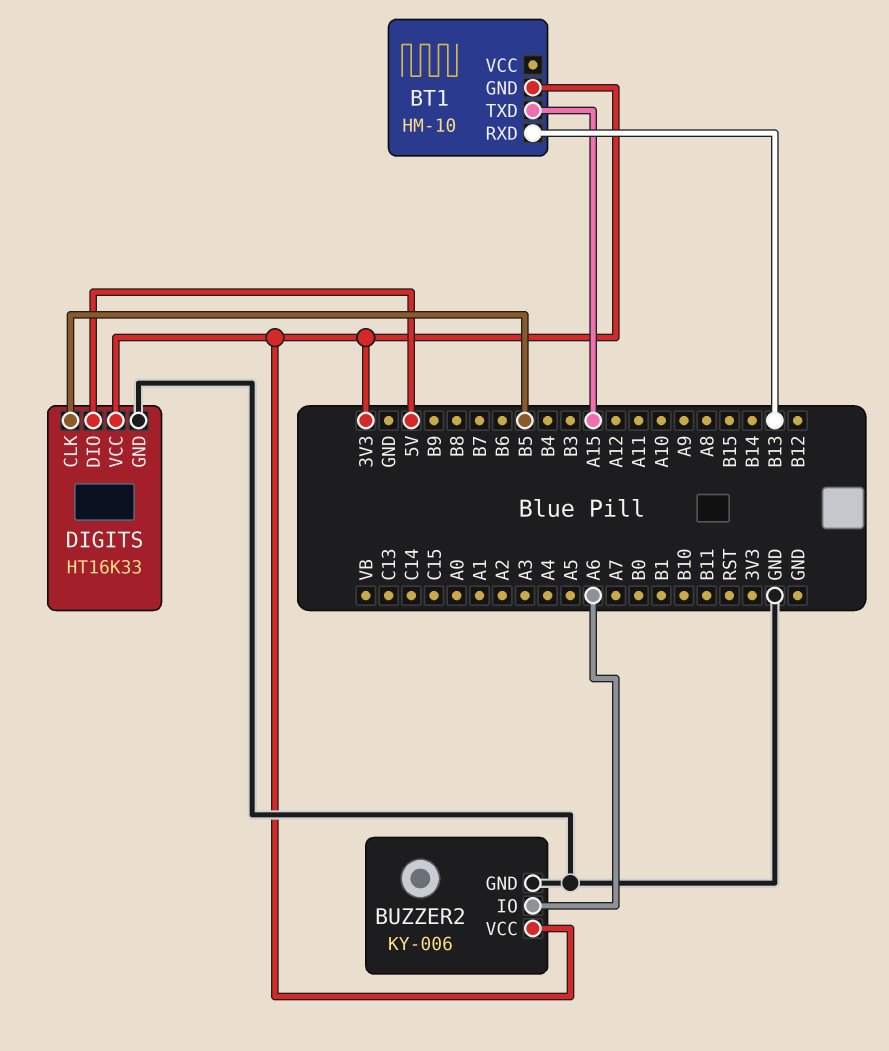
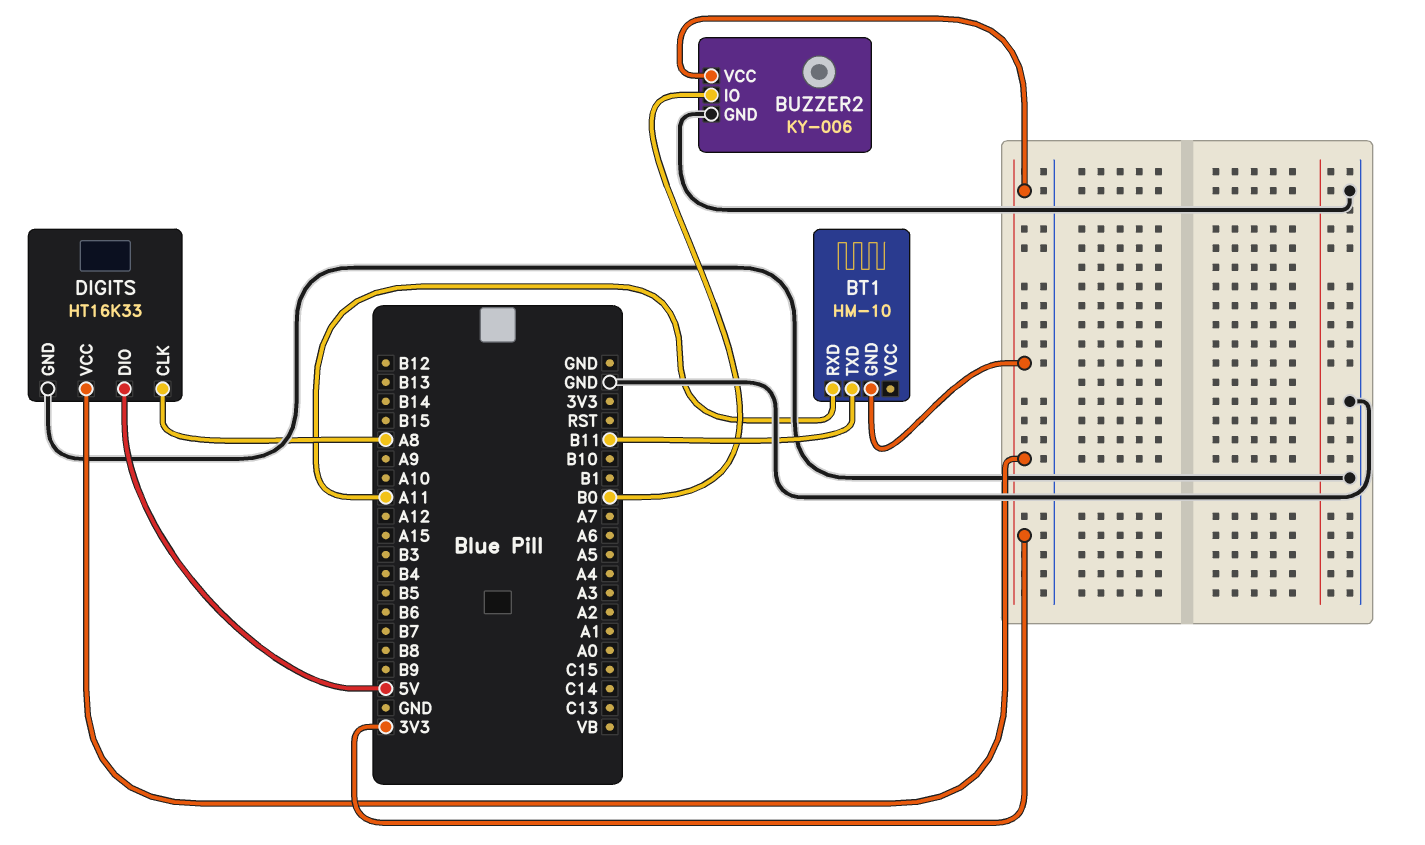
BT1 pin RXD: B13 -> A11
BT1 pin TXD: A15 -> B11
BUZZER2 pin IO: A6 -> B0
DIGITS pin CLK: B5 -> A8

